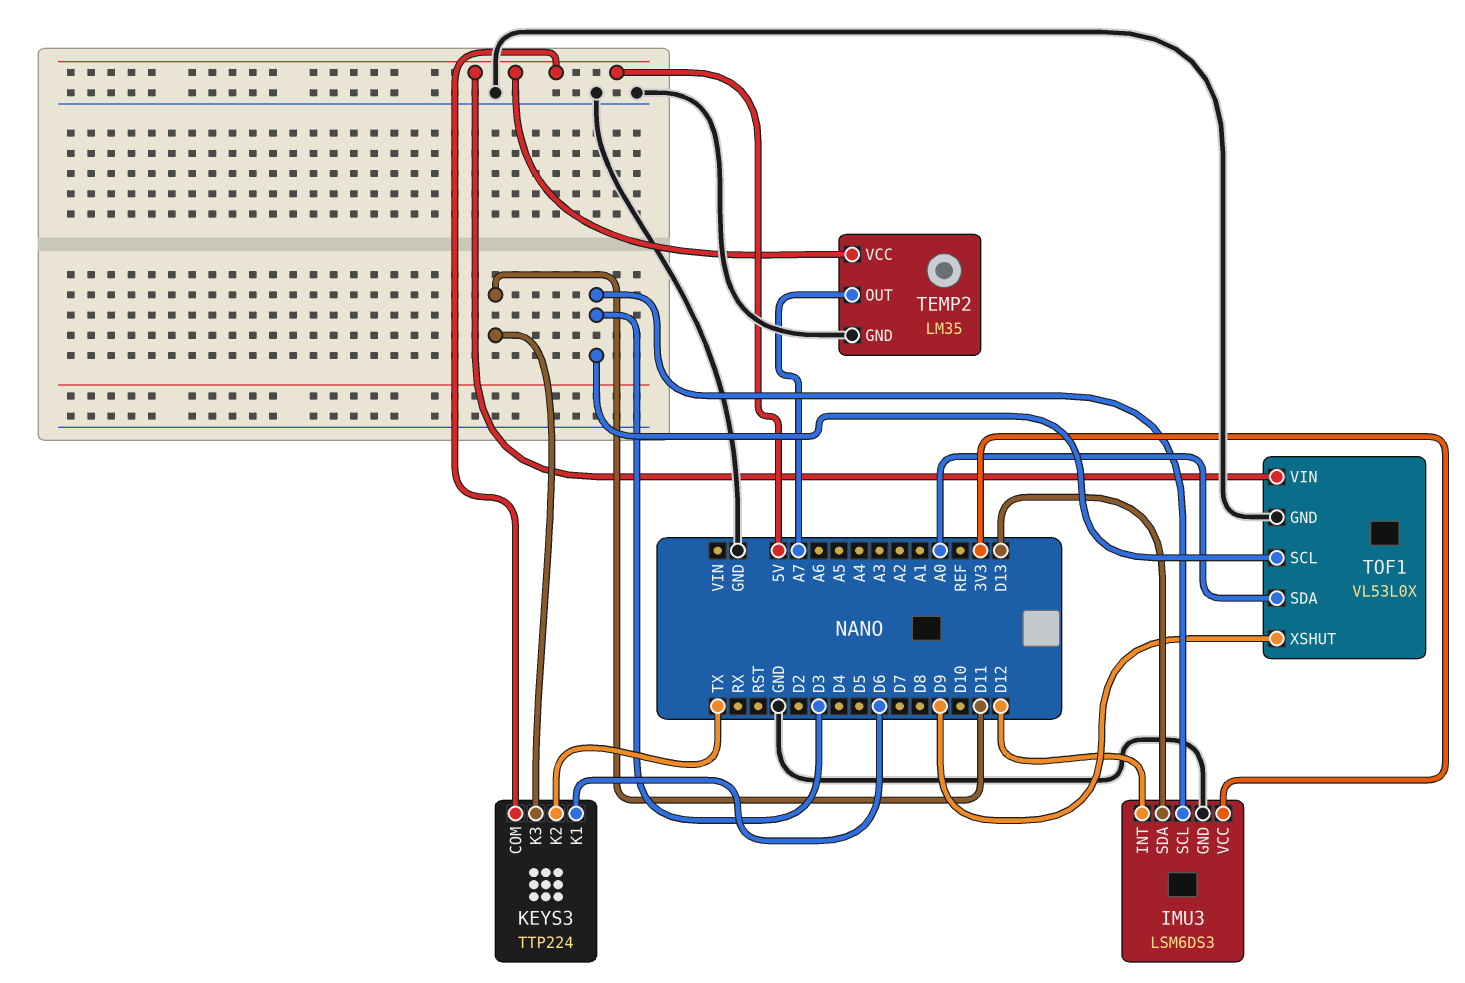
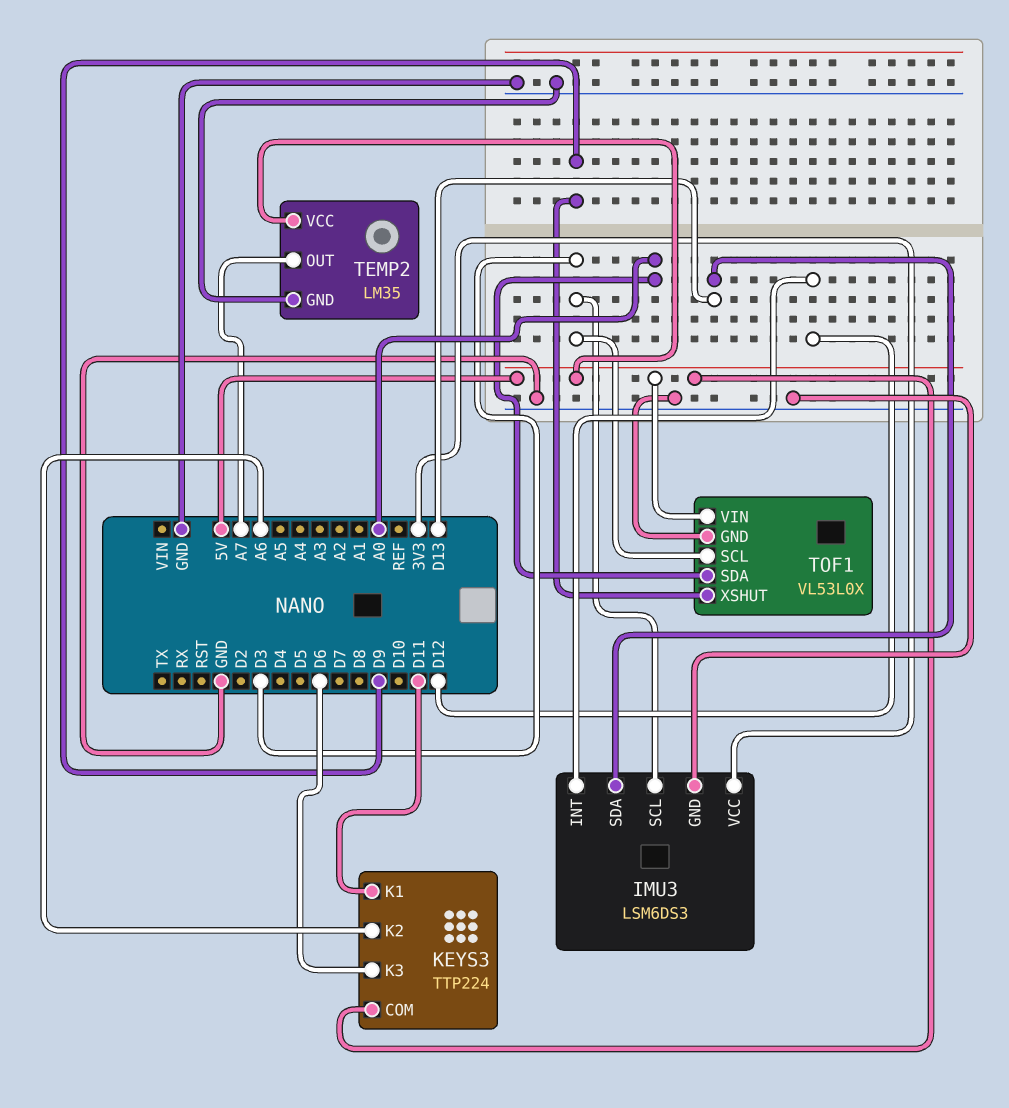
KEYS3 pin K1: D6 -> D11
KEYS3 pin K2: TX -> A6
KEYS3 pin K3: D11 -> D6

